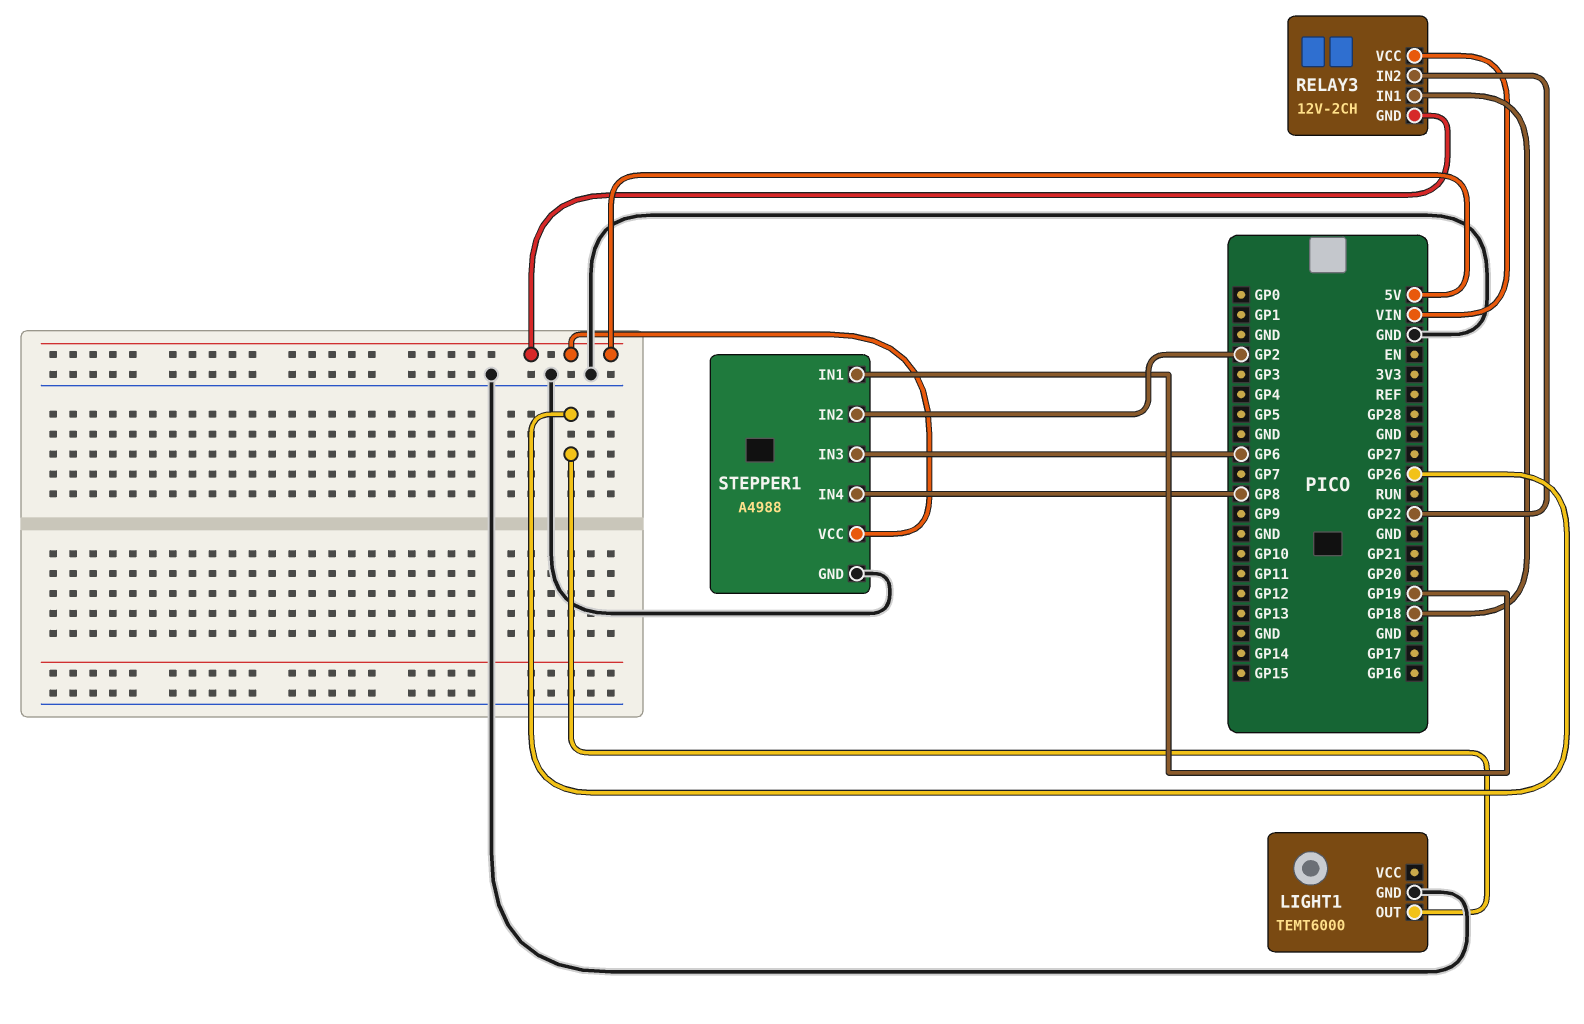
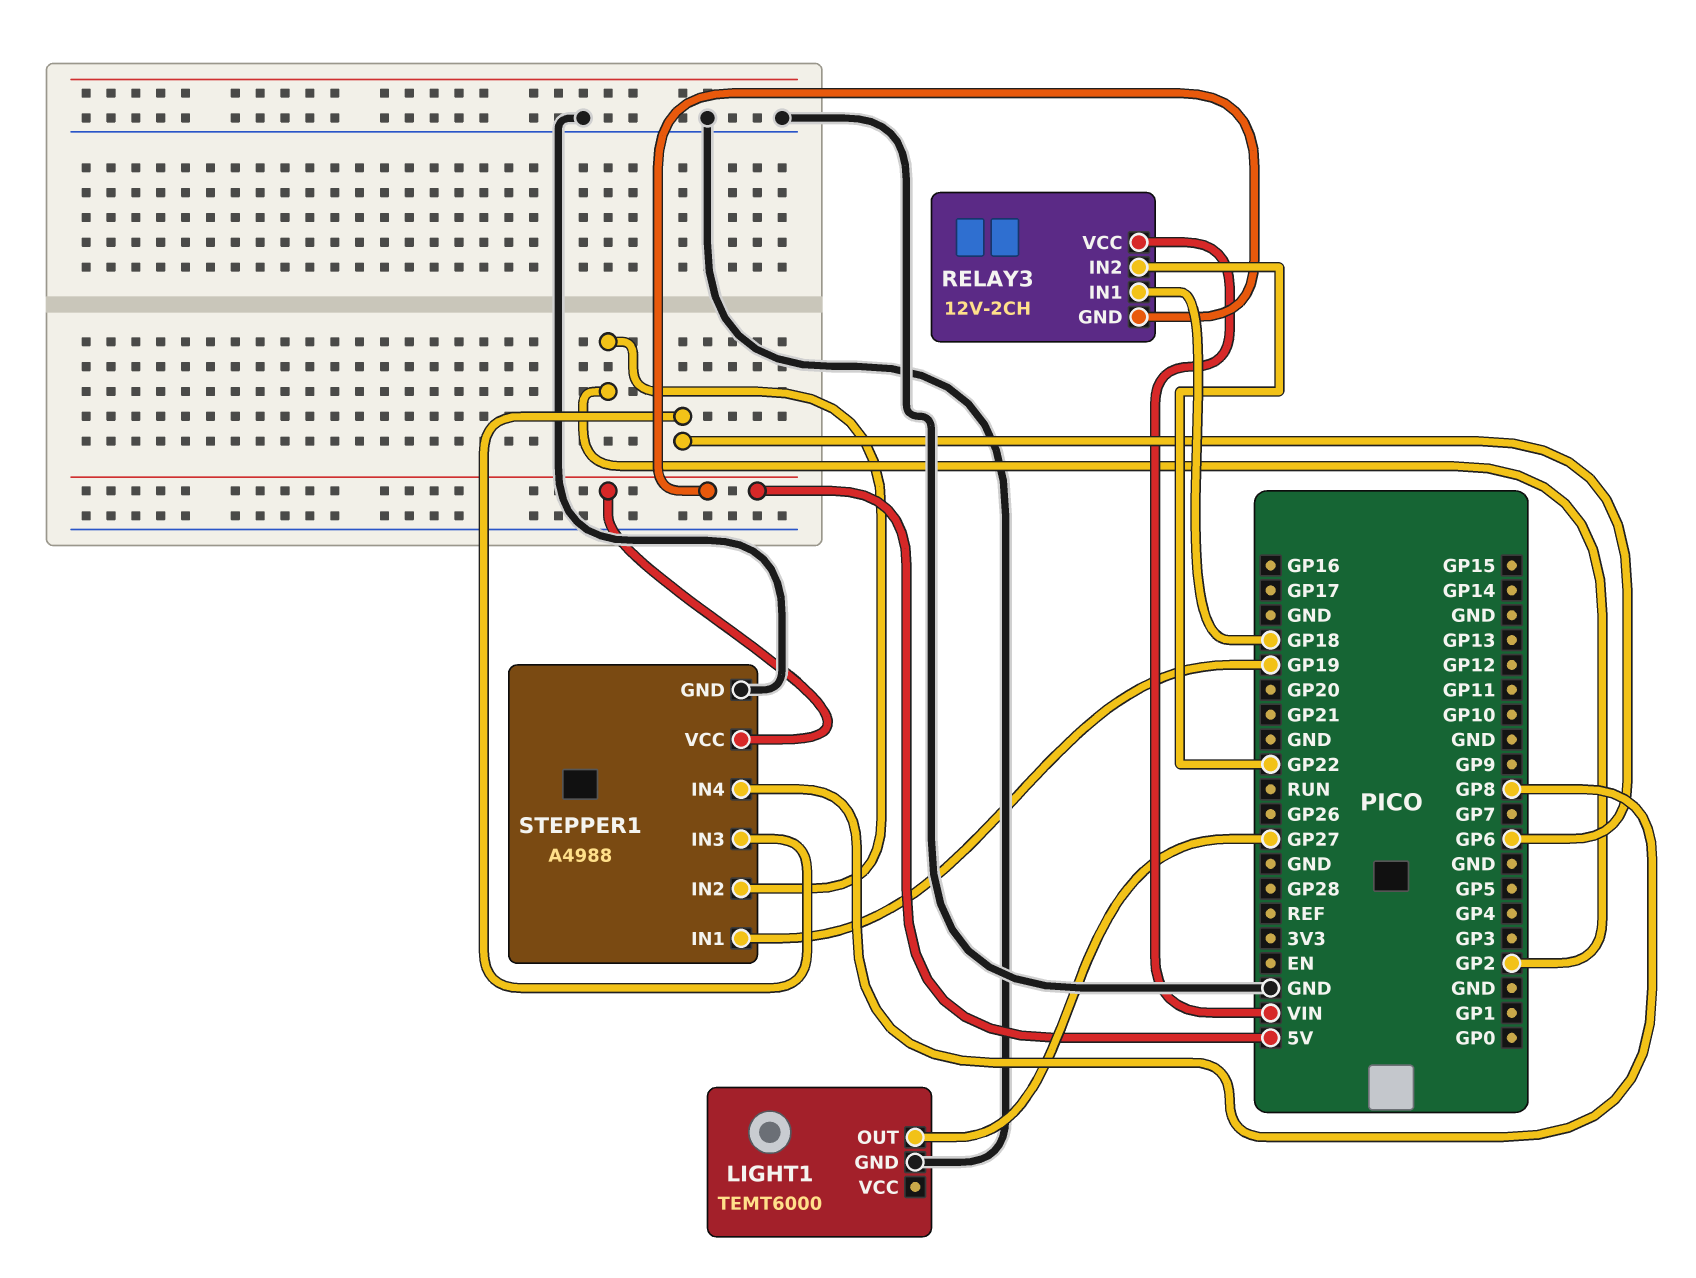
LIGHT1 pin OUT: GP26 -> GP27

